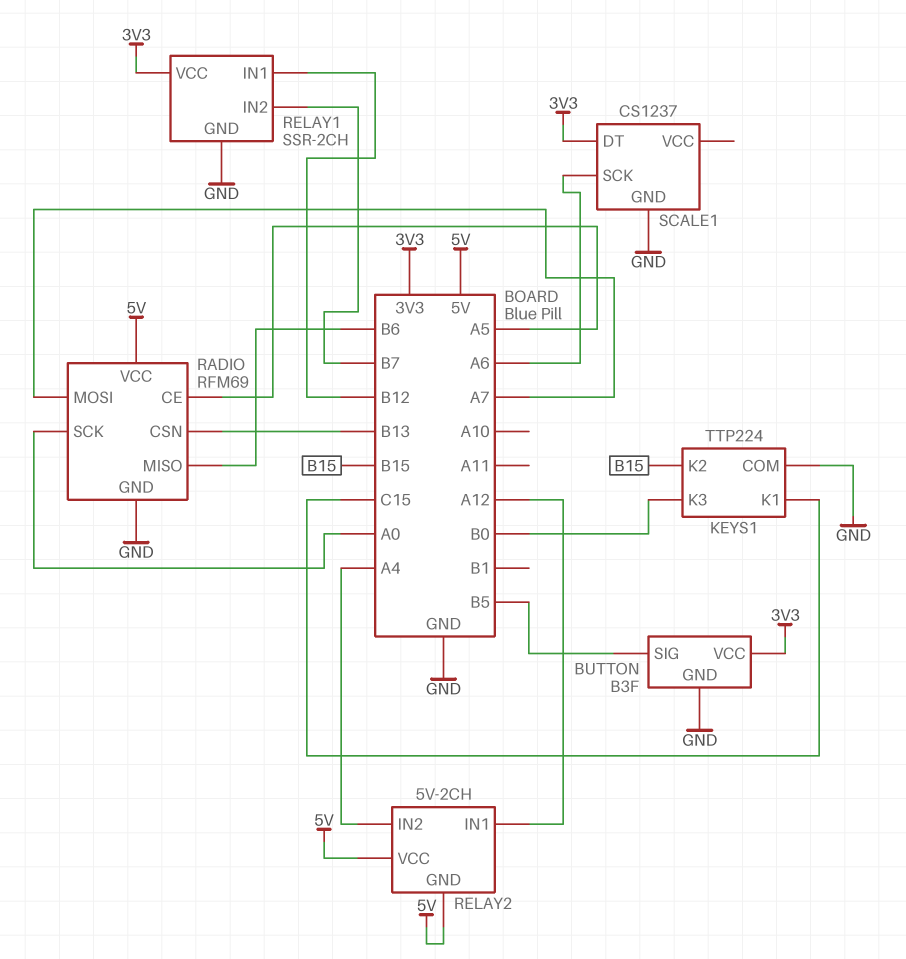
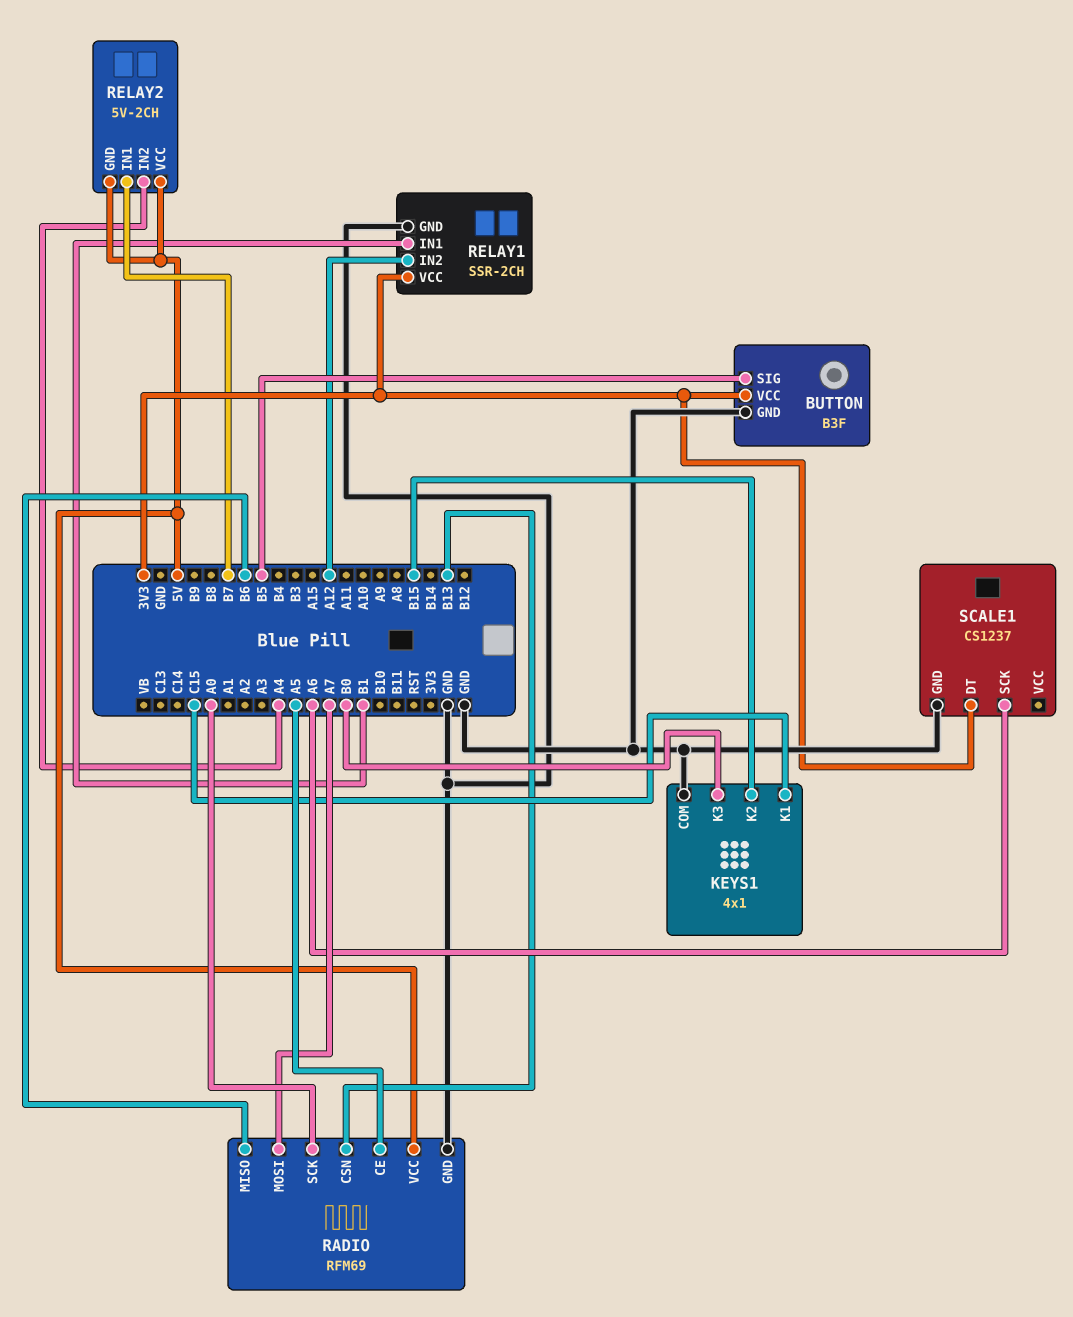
KEYS1: TTP224 -> 4x1
RELAY1 pin IN1: B12 -> B1
RELAY1 pin IN2: B7 -> A12
RELAY2 pin IN1: A12 -> B7

